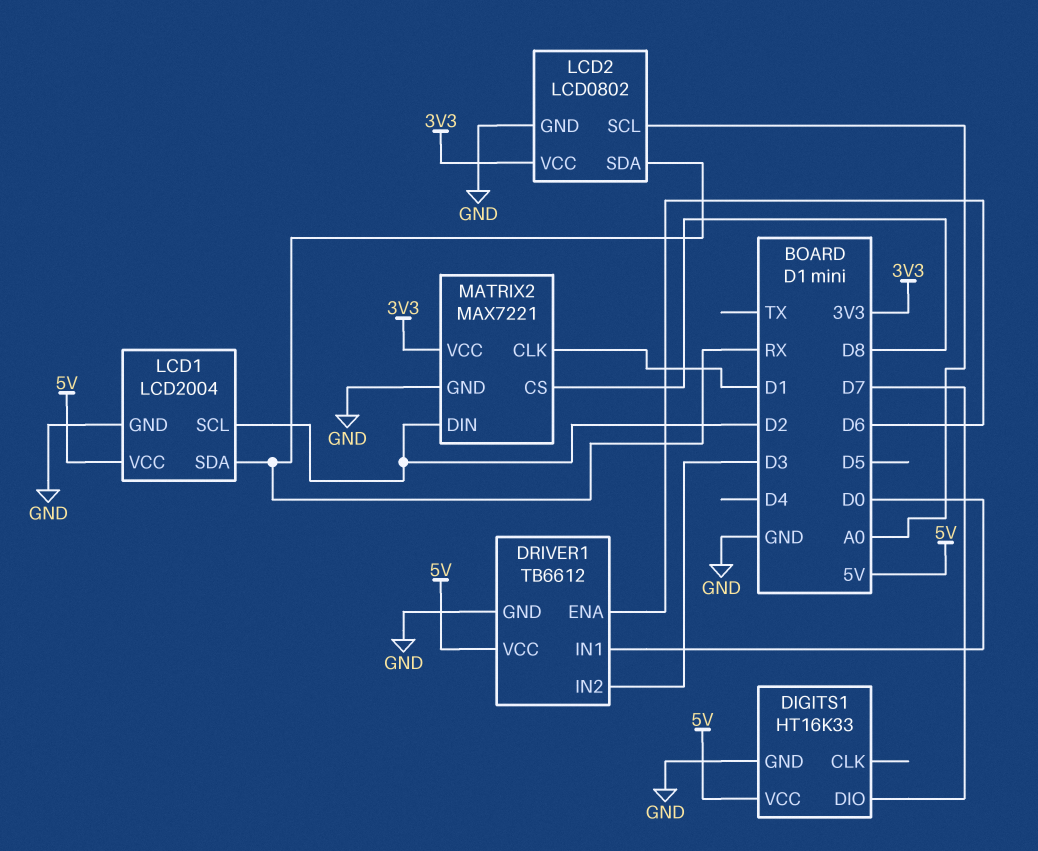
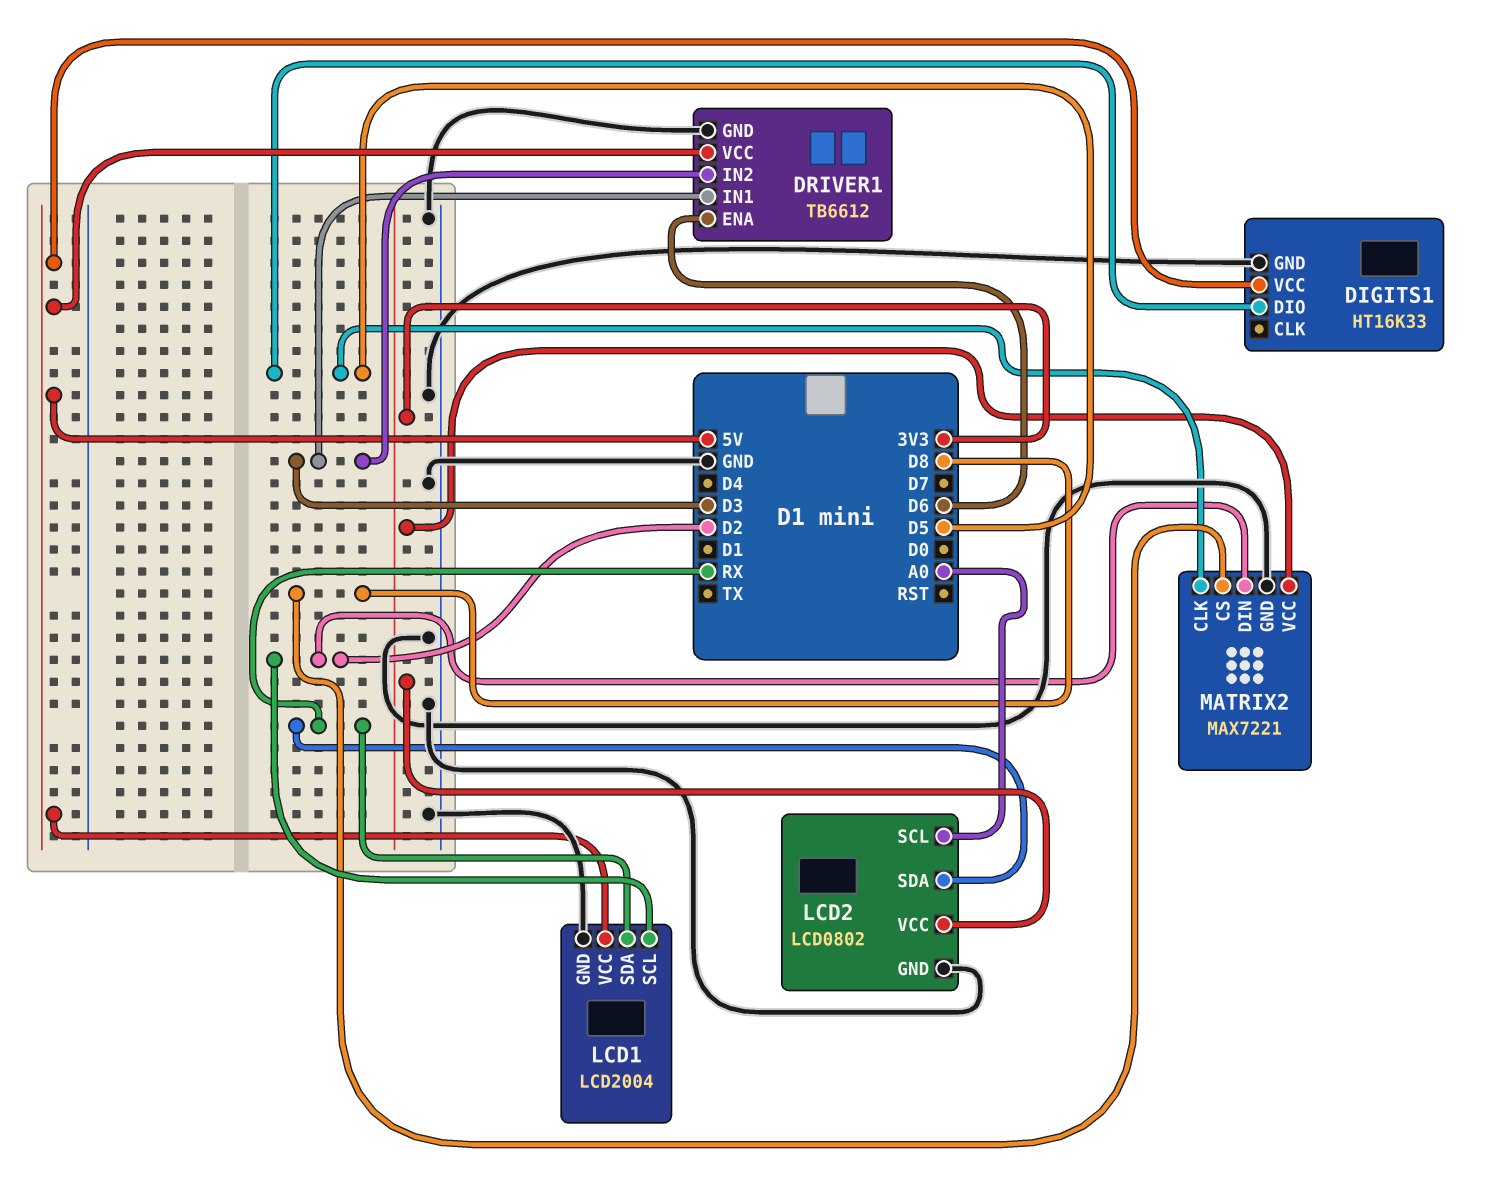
DIGITS1 pin DIO: D7 -> D5
DRIVER1 pin IN1: D0 -> D3
MATRIX2 pin CLK: D1 -> D5

